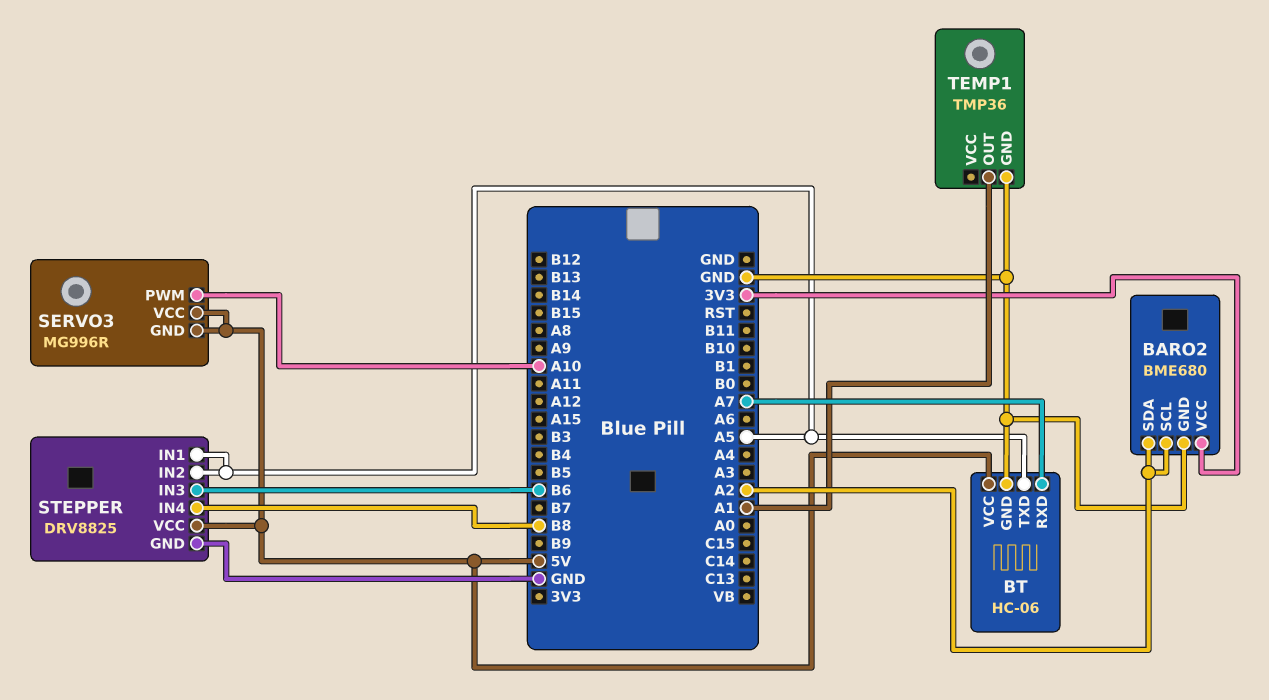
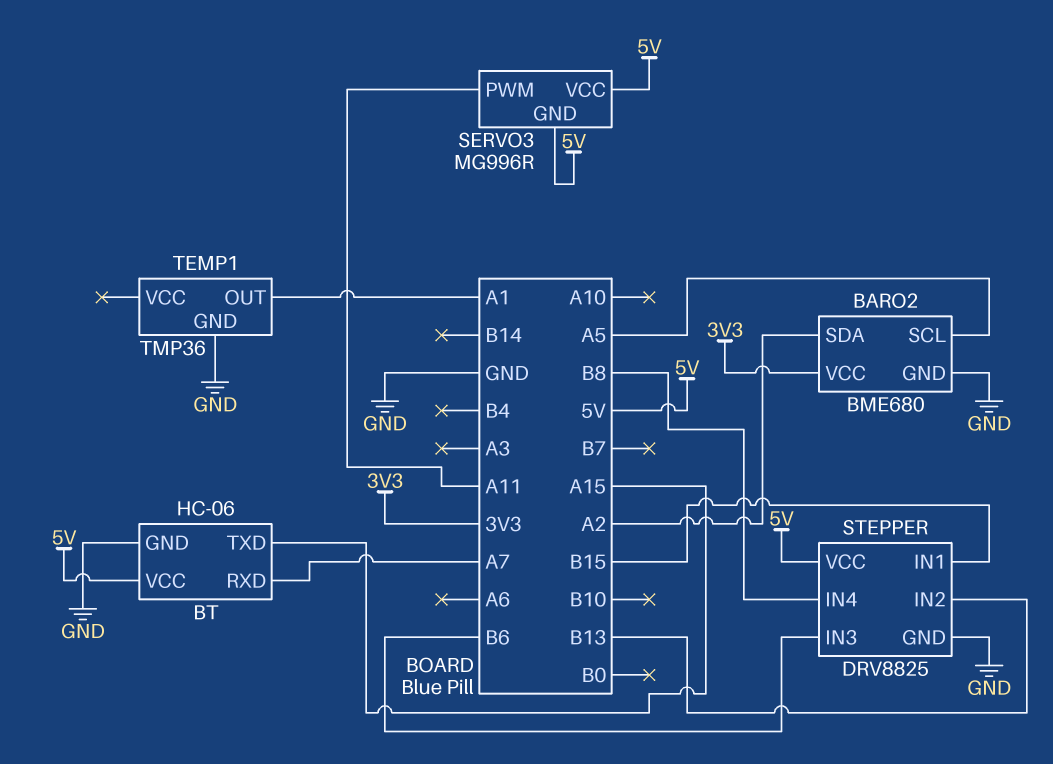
BARO2 pin SCL: A2 -> A5
BT pin TXD: A5 -> A15
SERVO3 pin PWM: A10 -> A11
STEPPER pin IN1: A5 -> B15
STEPPER pin IN2: A5 -> B13

